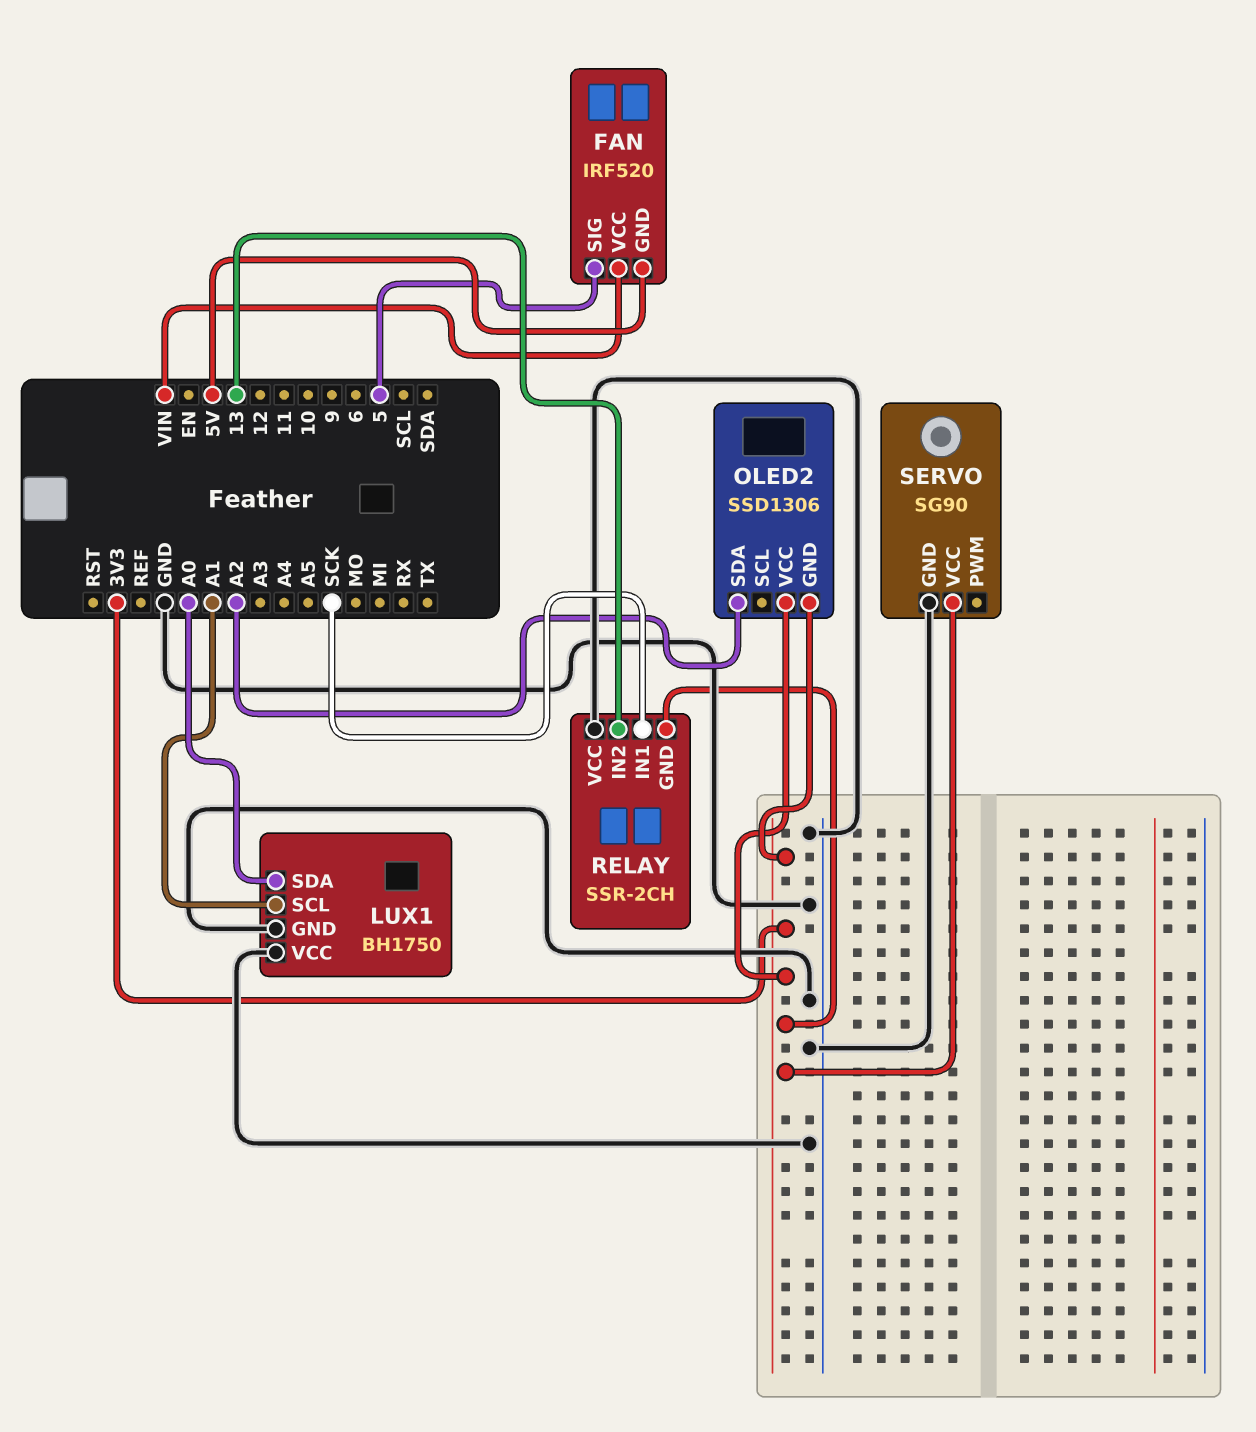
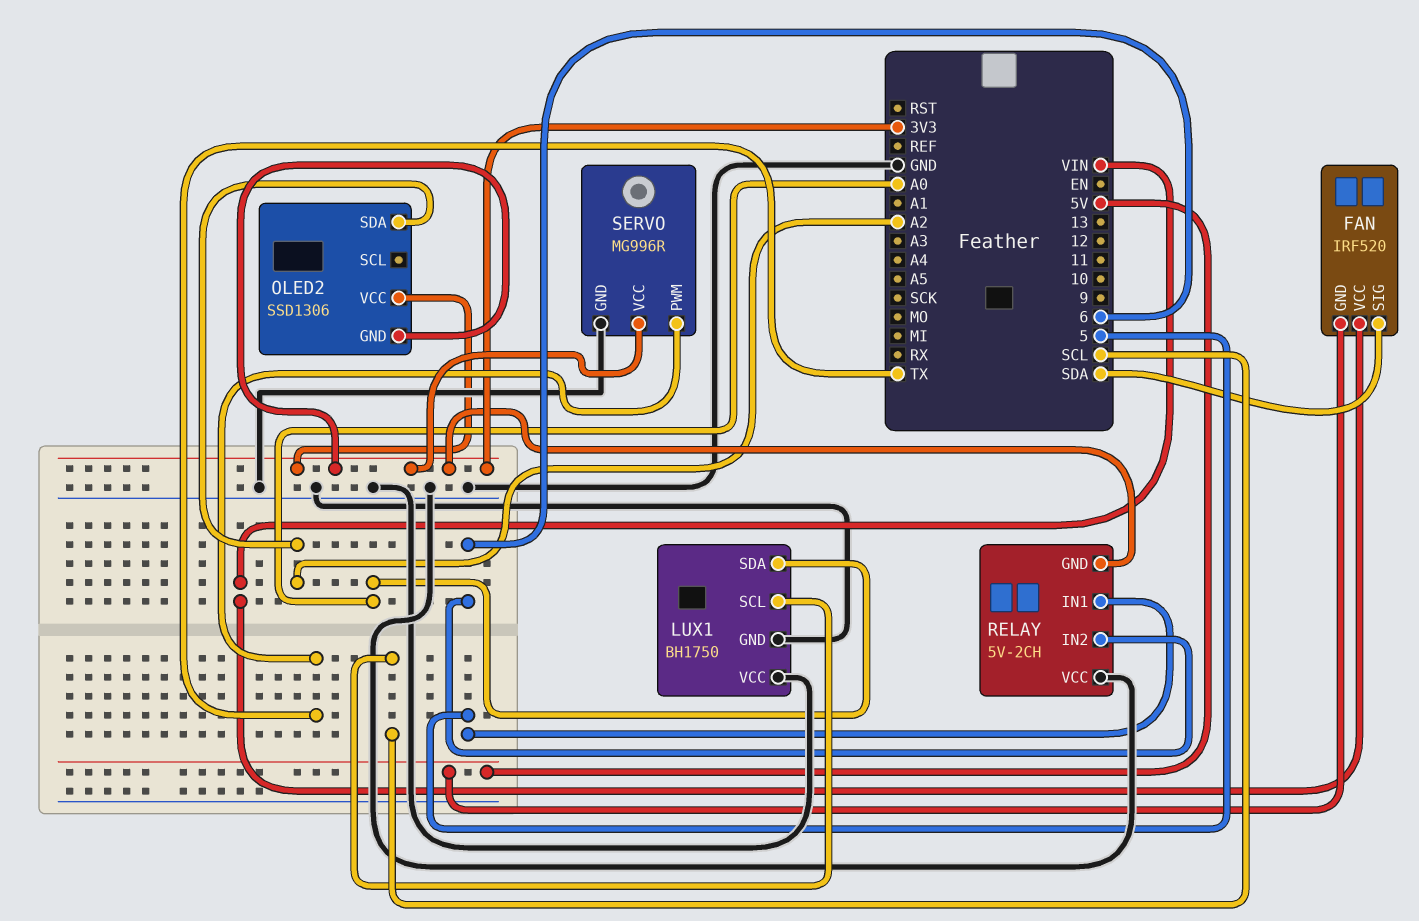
FAN pin SIG: 5 -> SDA
LUX1 pin SCL: A1 -> SCL
RELAY: SSR-2CH -> 5V-2CH
RELAY pin IN1: SCK -> 5
RELAY pin IN2: 13 -> 6
SERVO: SG90 -> MG996R
SERVO pin PWM: none -> TX

